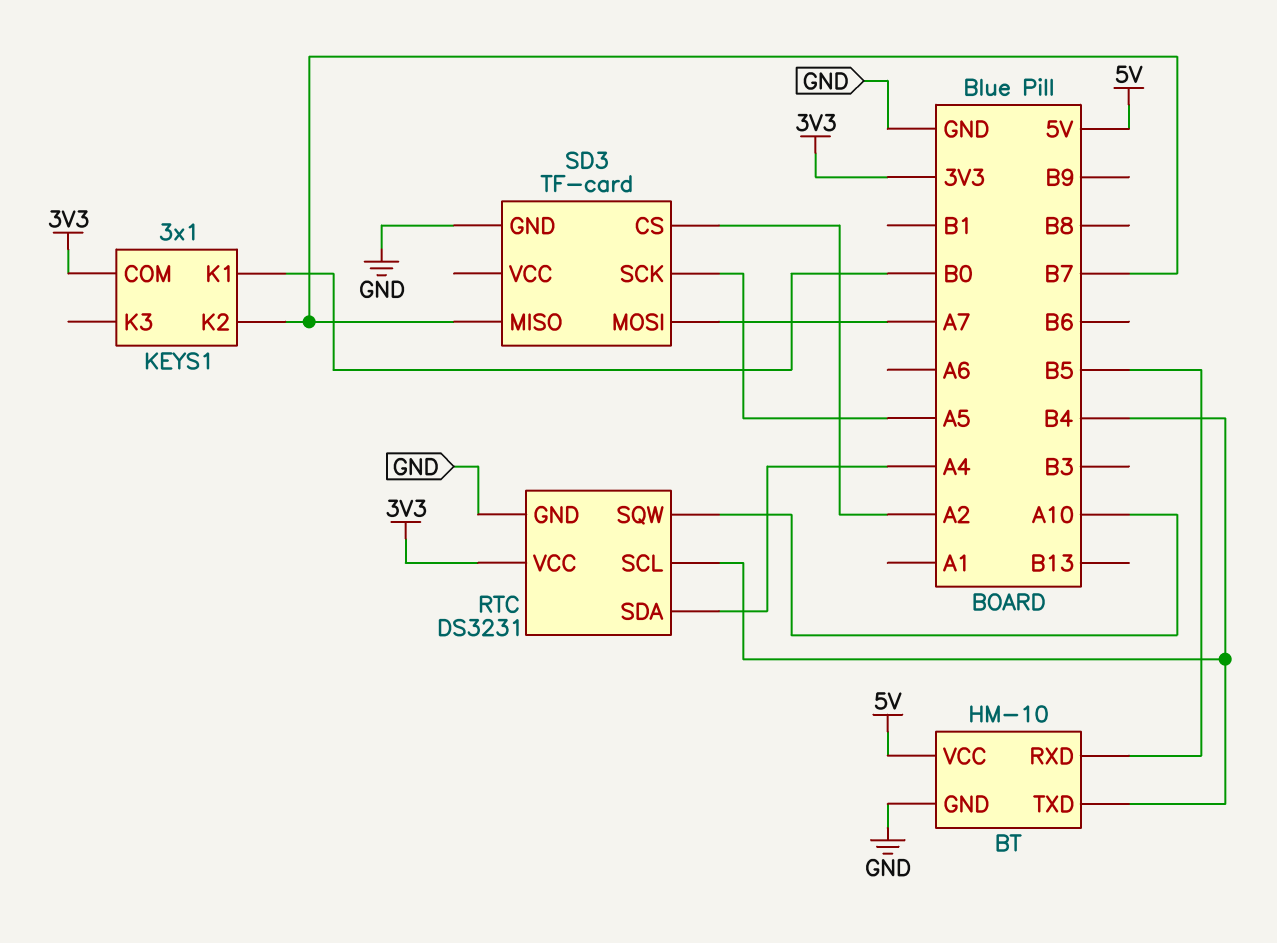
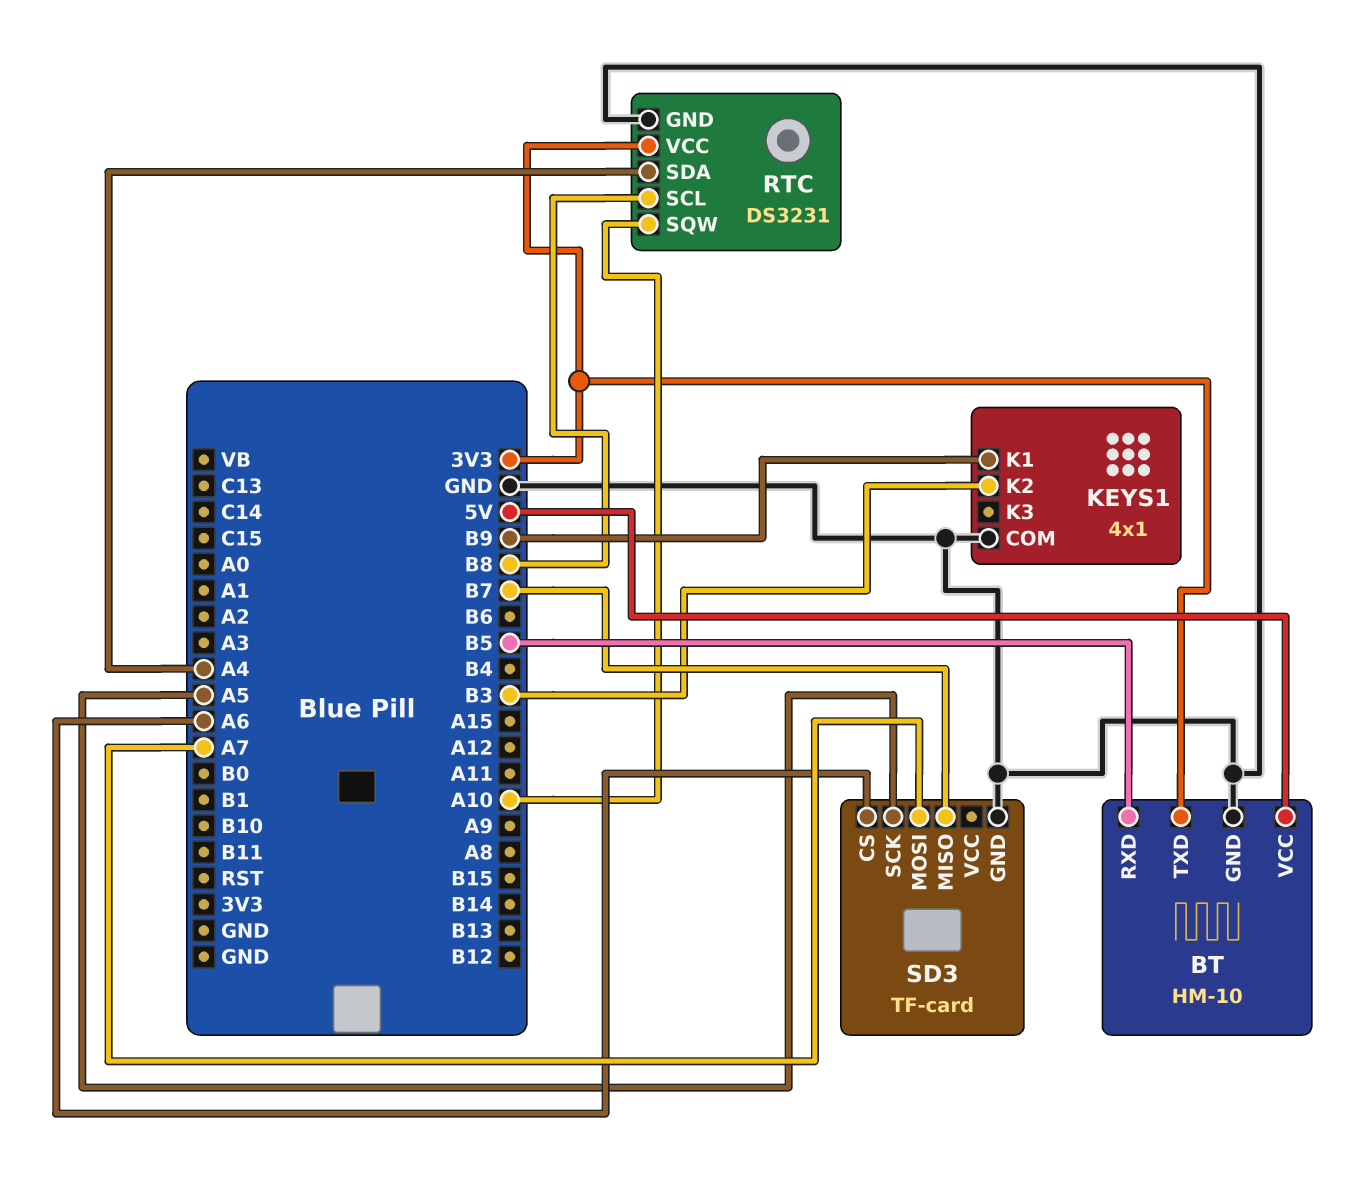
BT pin TXD: B4 -> 3V3
KEYS1: 3x1 -> 4x1
KEYS1 pin COM: 3V3 -> GND
KEYS1 pin K1: B0 -> B9
KEYS1 pin K2: B7 -> B3
RTC pin SCL: B4 -> B8
SD3 pin CS: A2 -> A6

